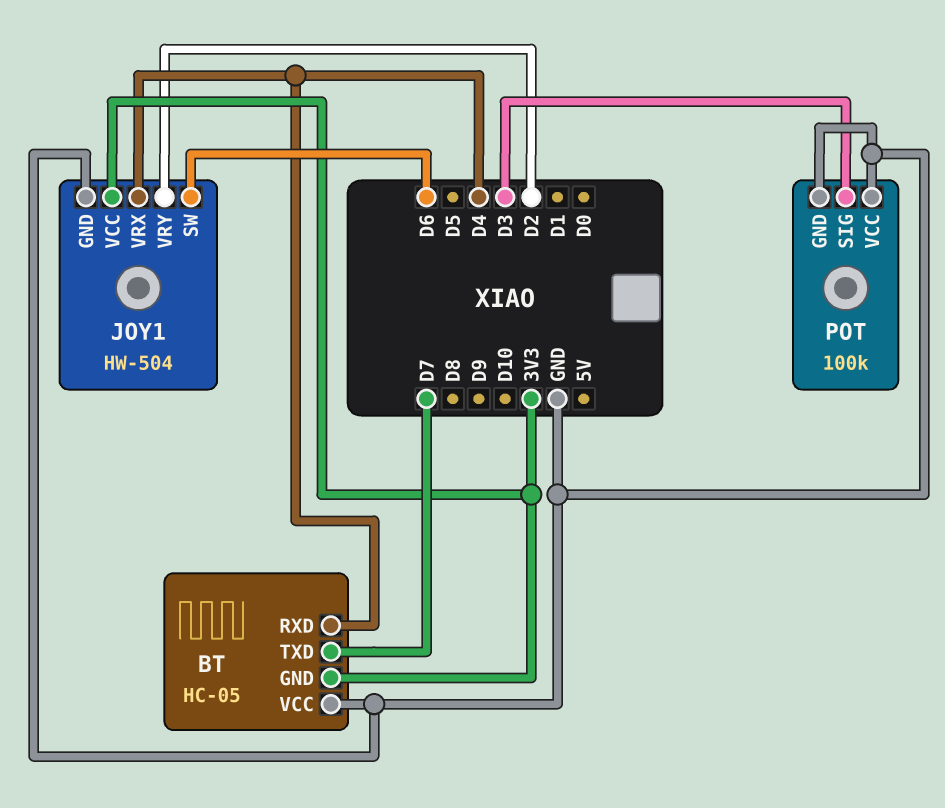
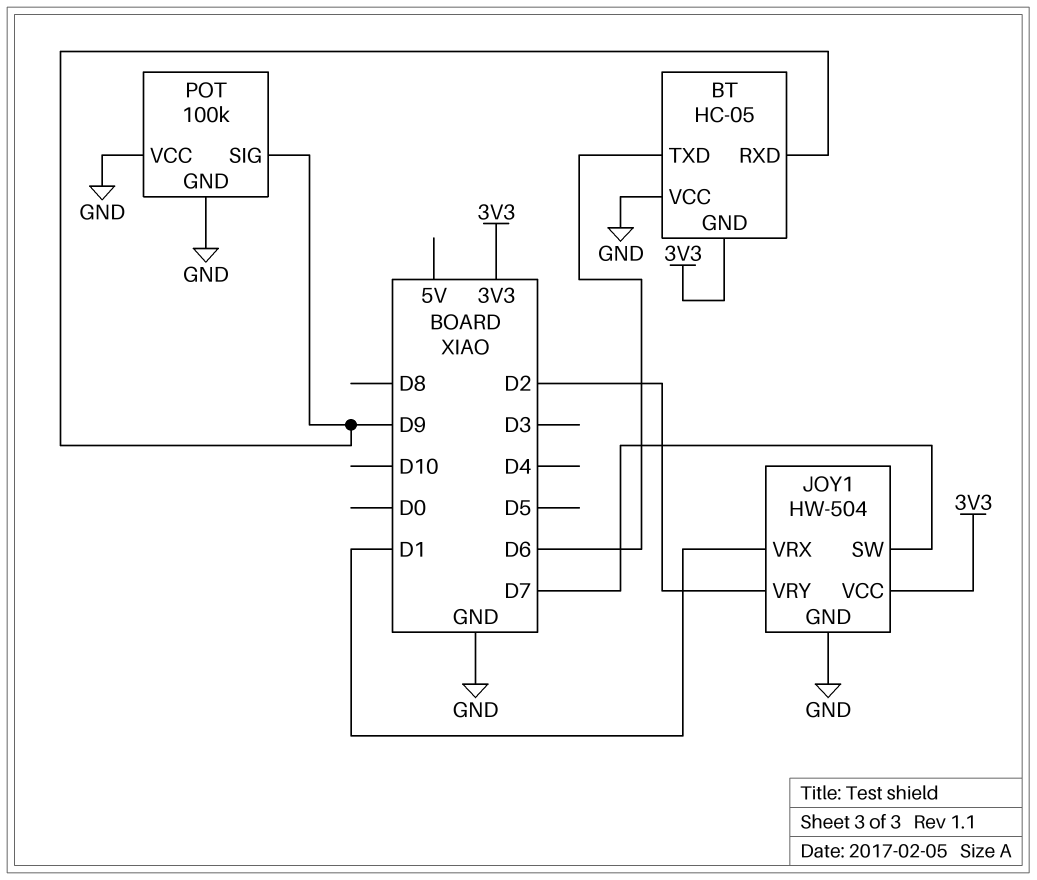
BT pin RXD: D4 -> D9
BT pin TXD: D7 -> D6
JOY1 pin SW: D6 -> D7
JOY1 pin VRX: D4 -> D1
POT pin SIG: D3 -> D9

